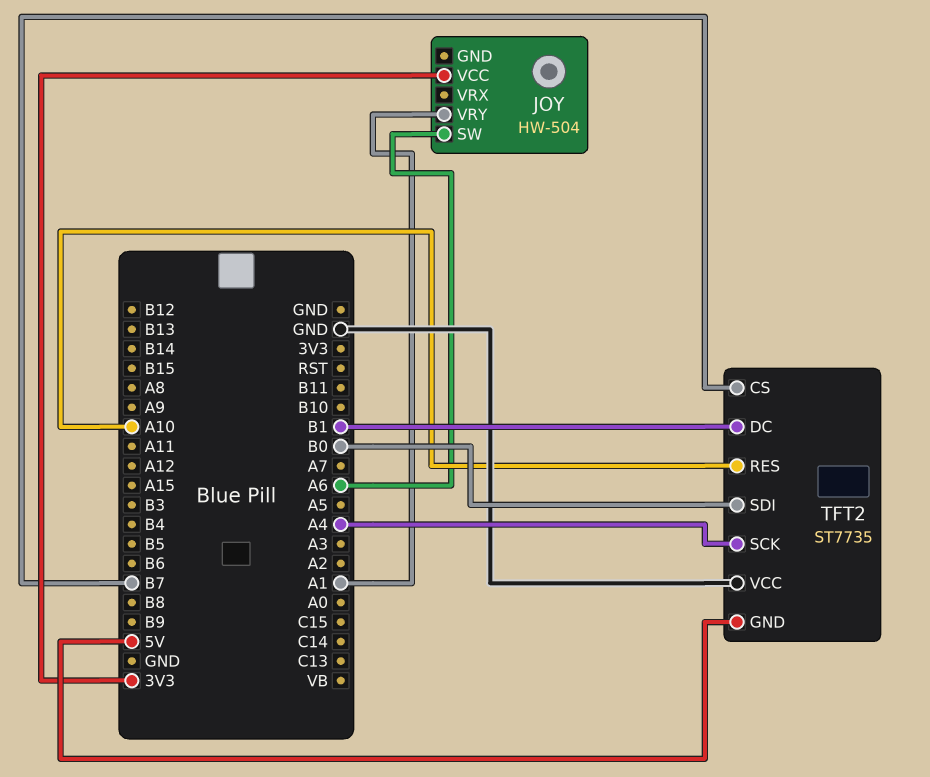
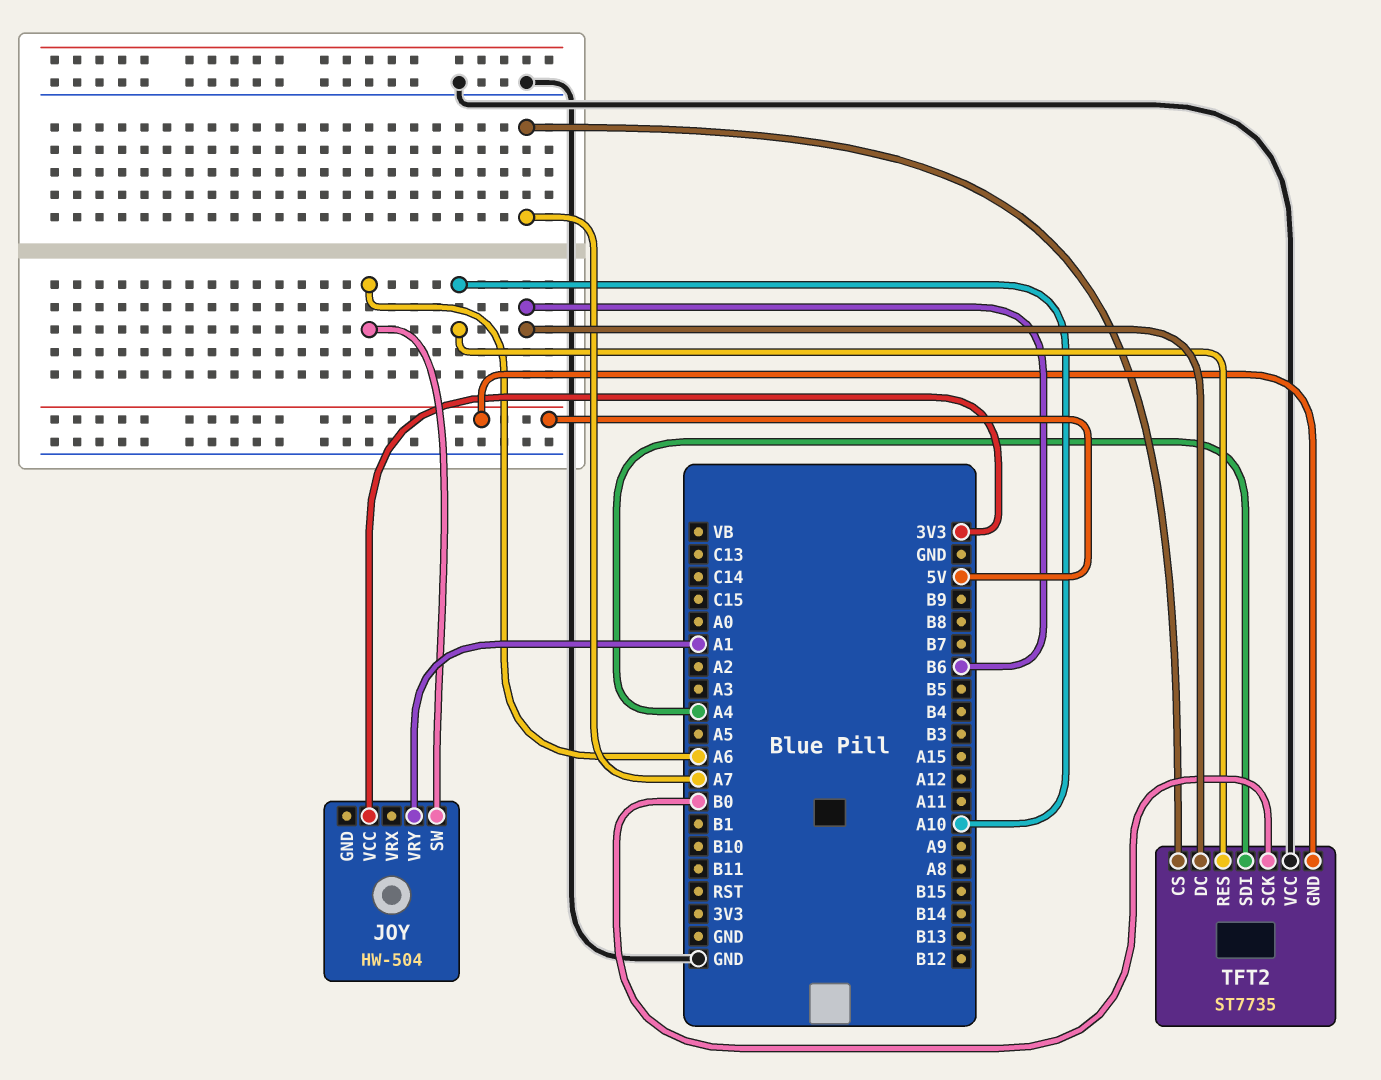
TFT2 pin CS: B7 -> A7
TFT2 pin DC: B1 -> B6
TFT2 pin SCK: A4 -> B0
TFT2 pin SDI: B0 -> A4

